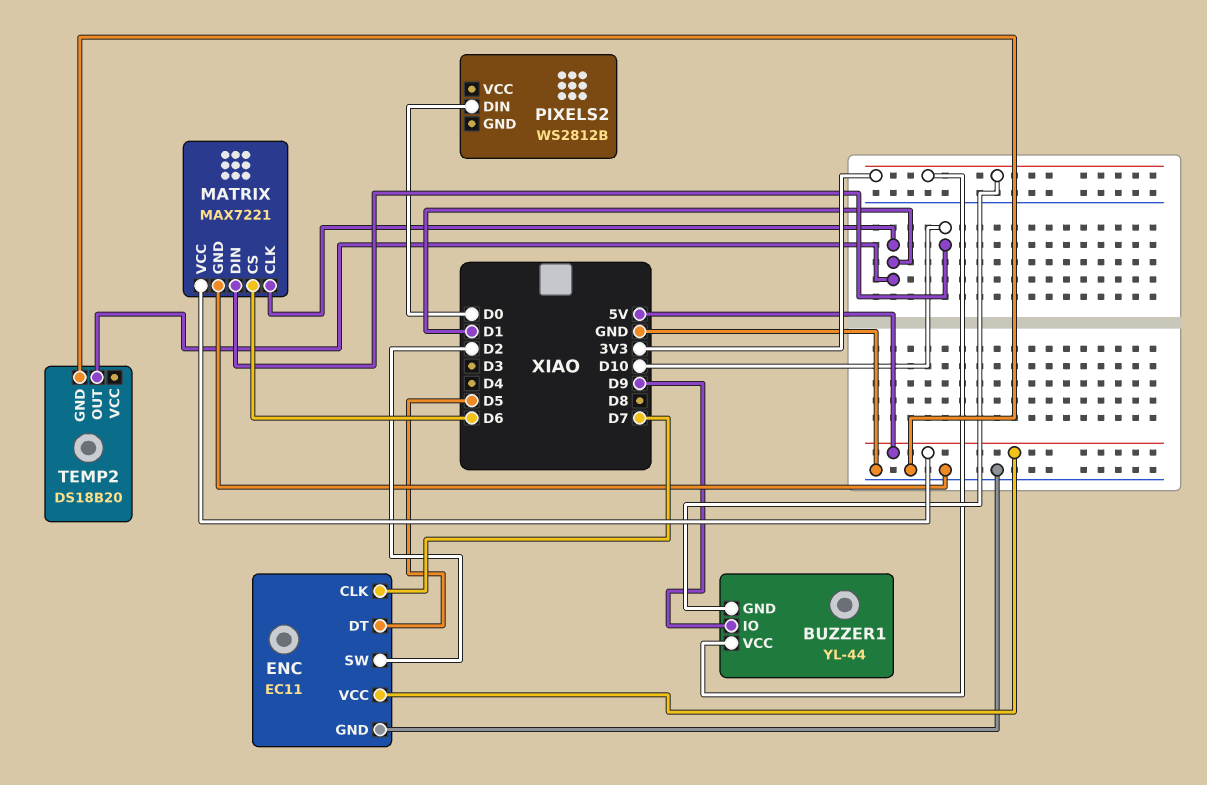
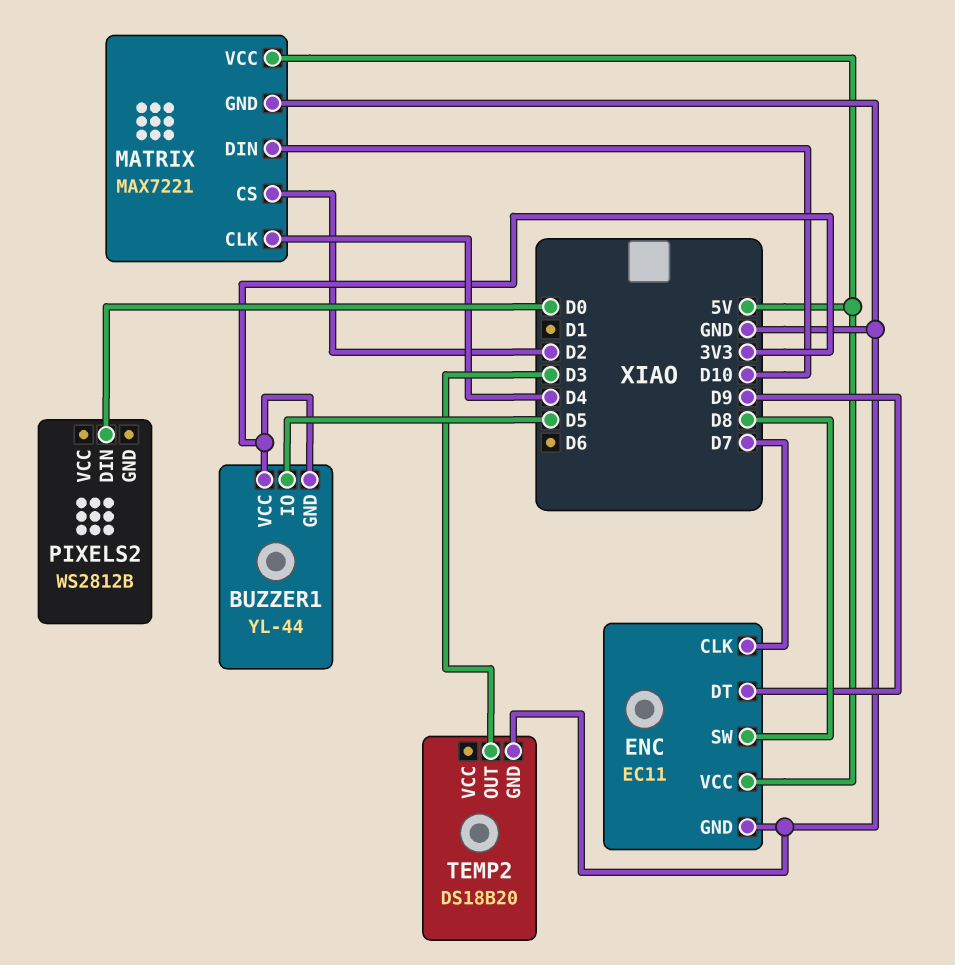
BUZZER1 pin IO: D9 -> D5
ENC pin DT: D5 -> D9
ENC pin SW: D2 -> D8
MATRIX pin CLK: D1 -> D4
MATRIX pin CS: D6 -> D2
TEMP2 pin OUT: D1 -> D3

